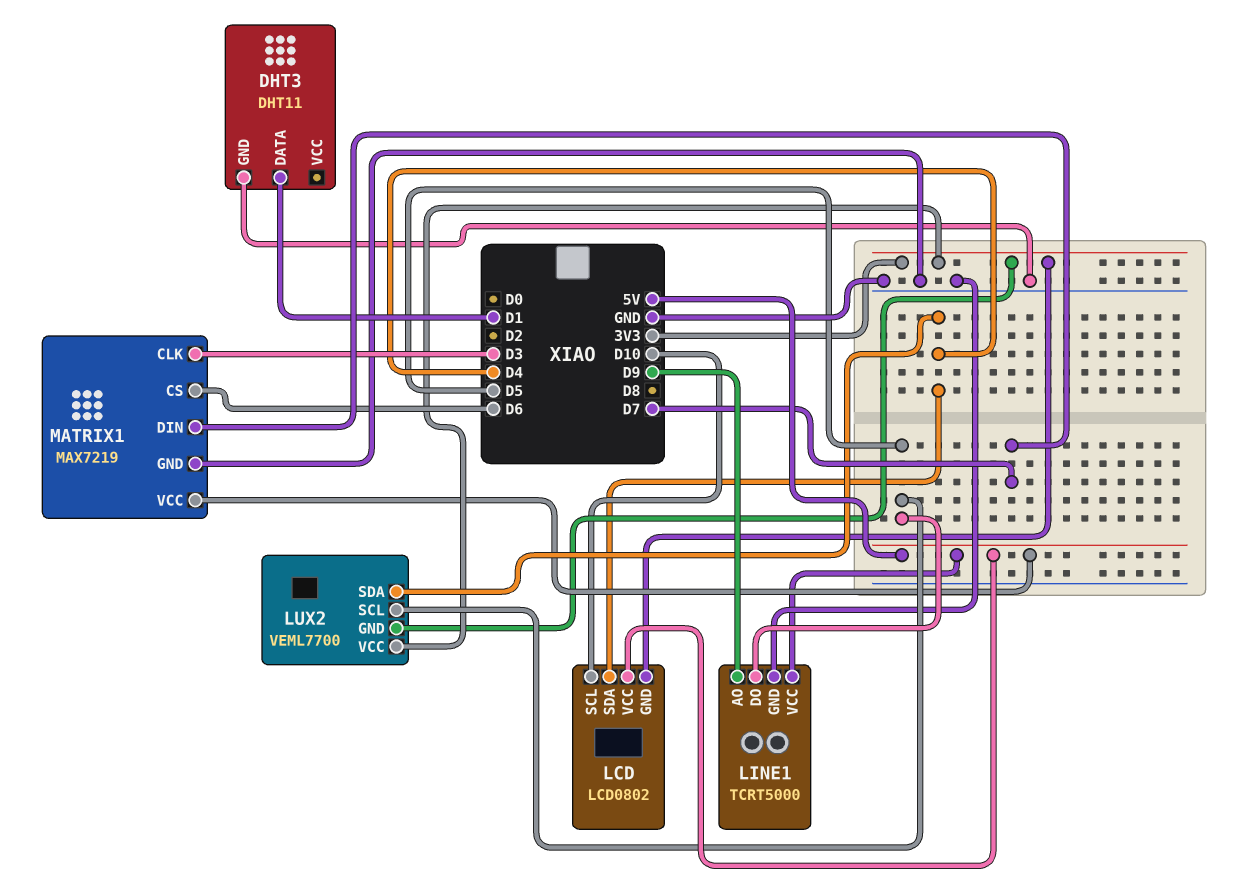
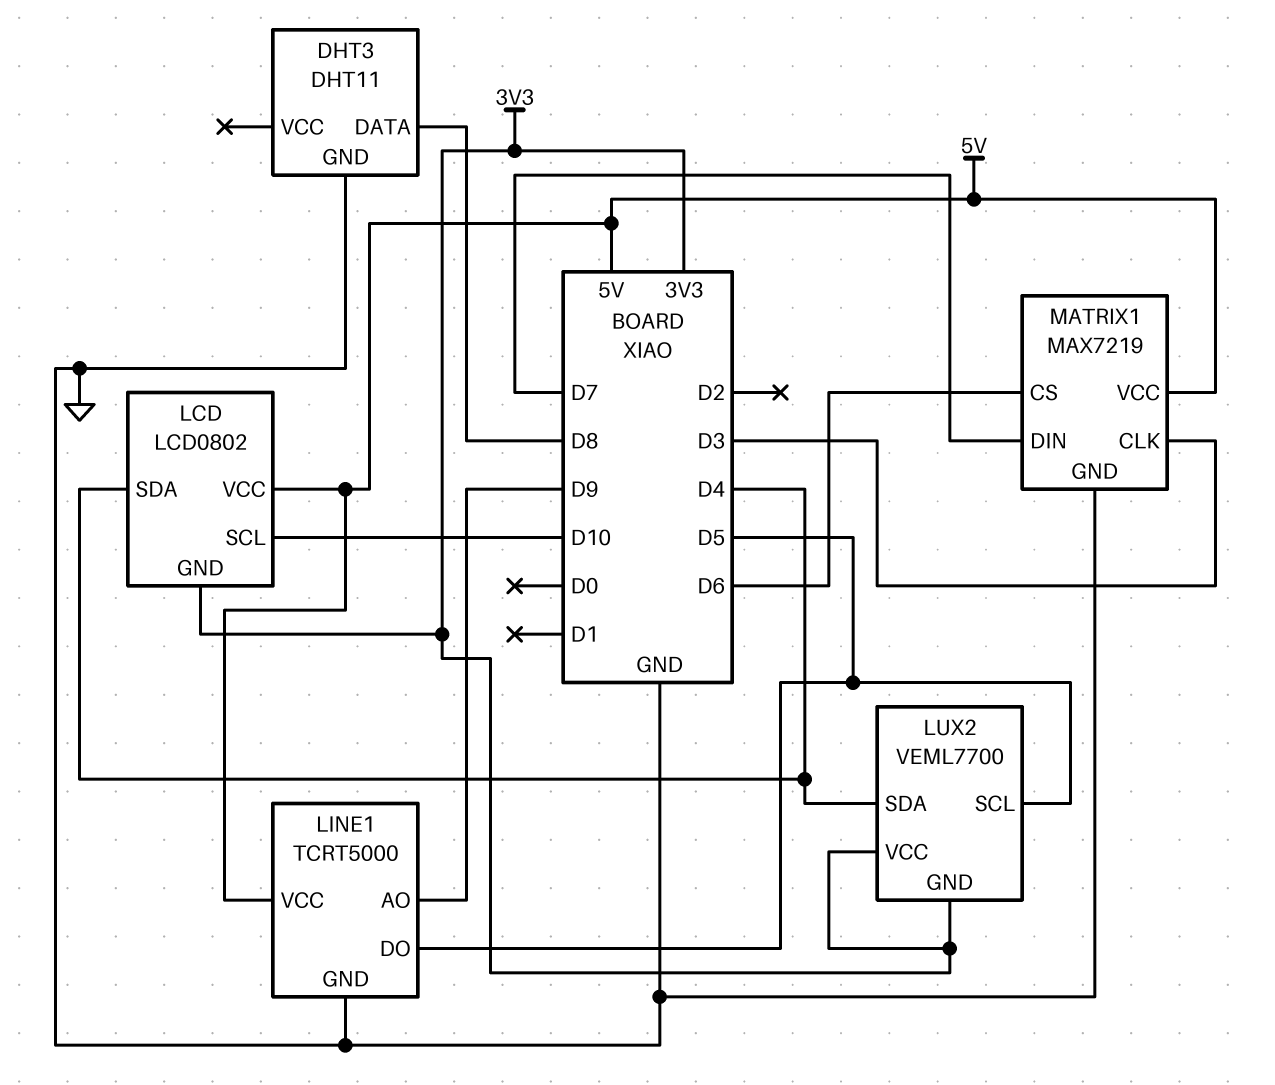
DHT3 pin DATA: D1 -> D8

